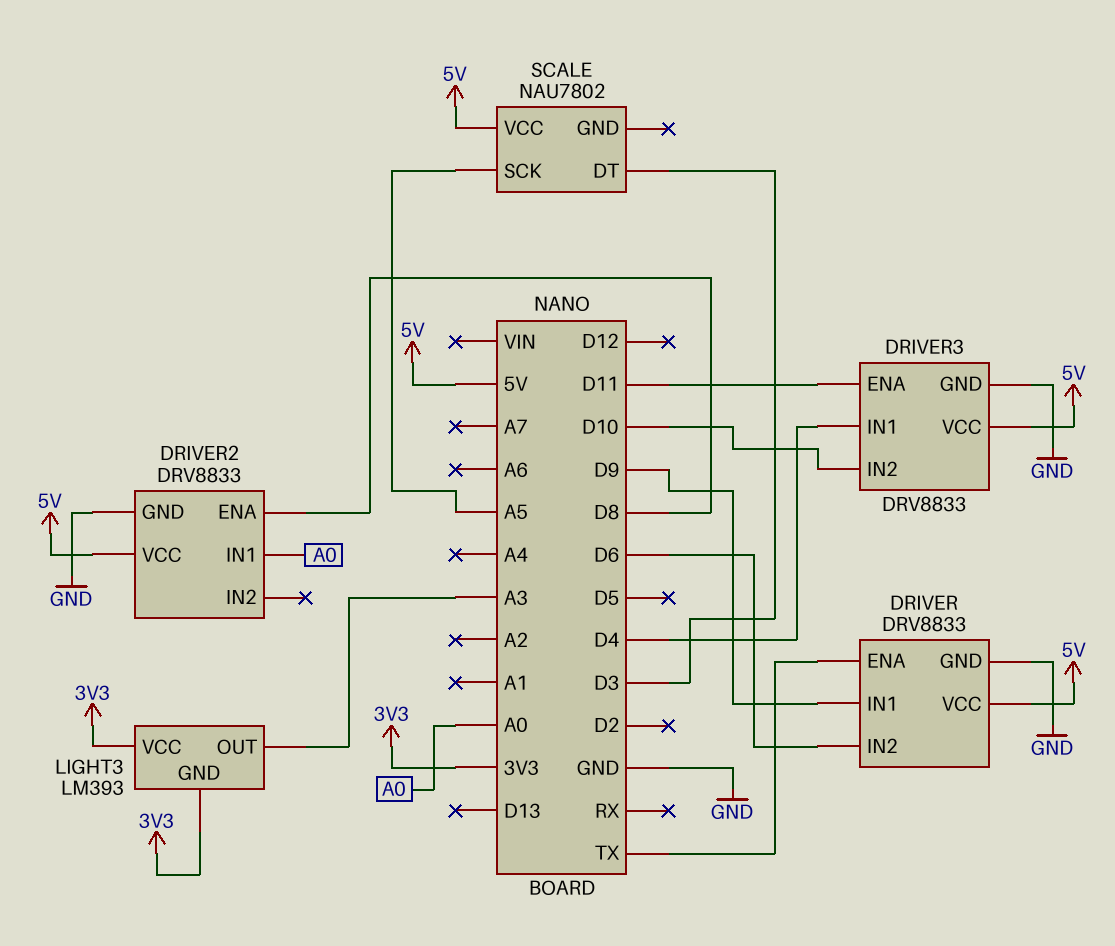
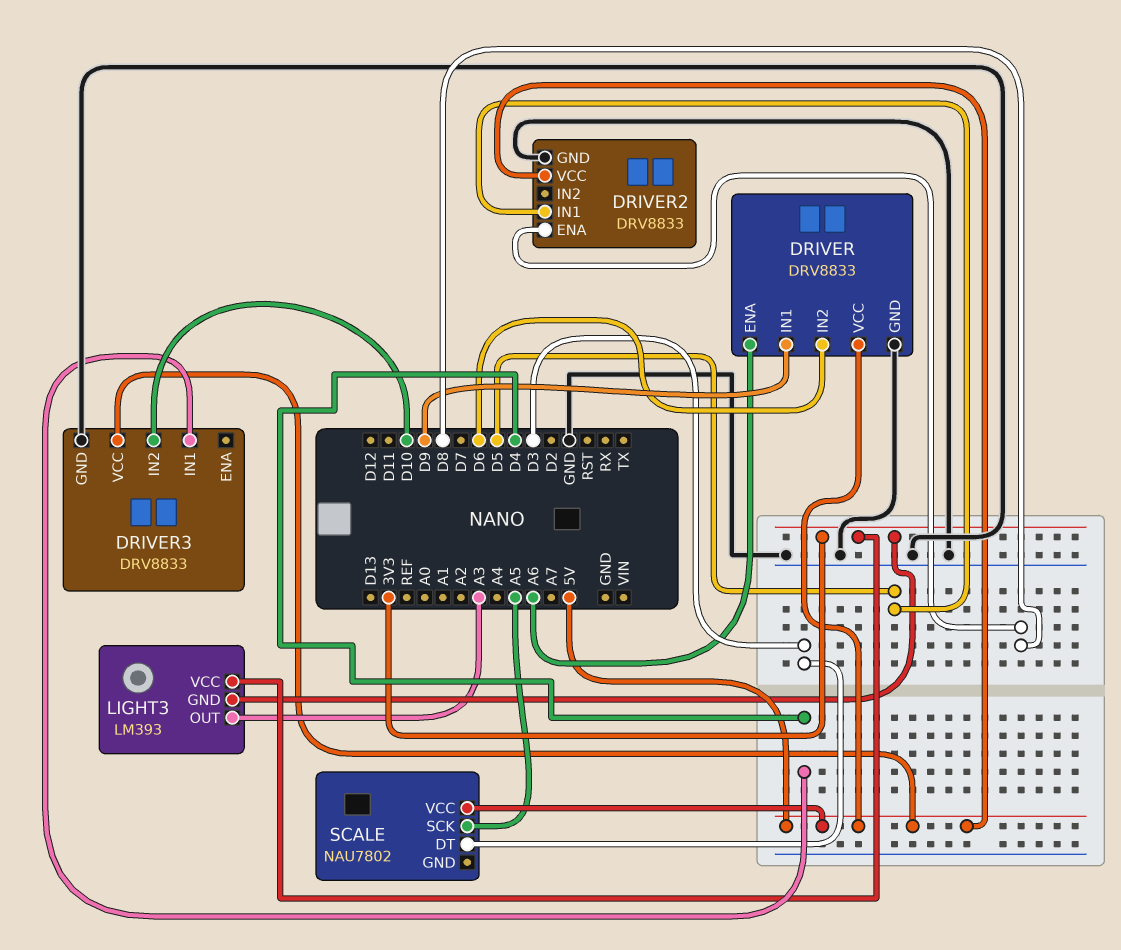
DRIVER pin ENA: TX -> A6
DRIVER2 pin IN1: A0 -> D5
DRIVER3 pin ENA: D11 -> none

